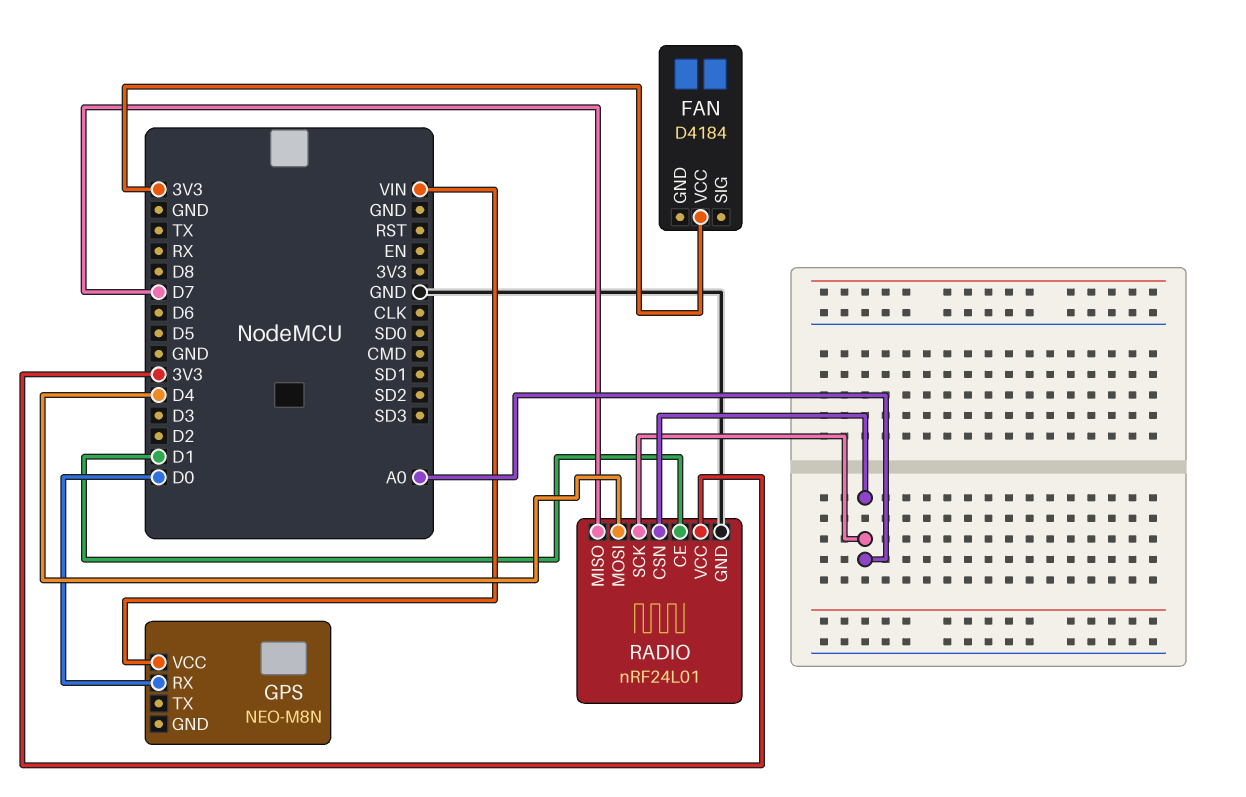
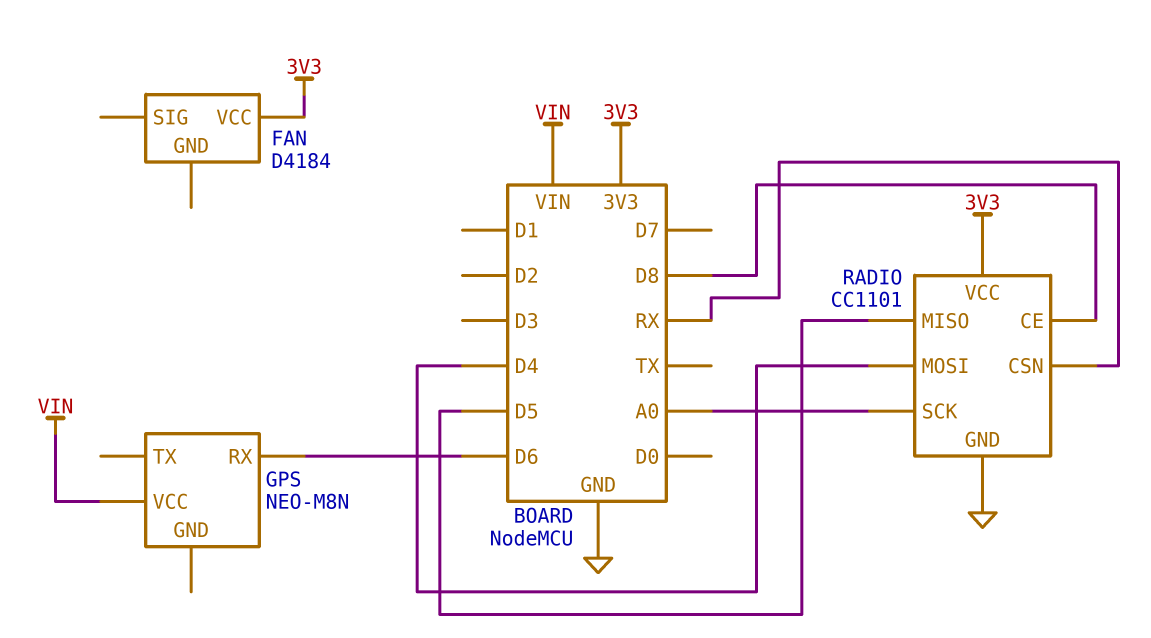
GPS pin RX: D0 -> D6
RADIO: nRF24L01 -> CC1101
RADIO pin CE: D1 -> D8
RADIO pin CSN: A0 -> RX
RADIO pin MISO: D7 -> D5

